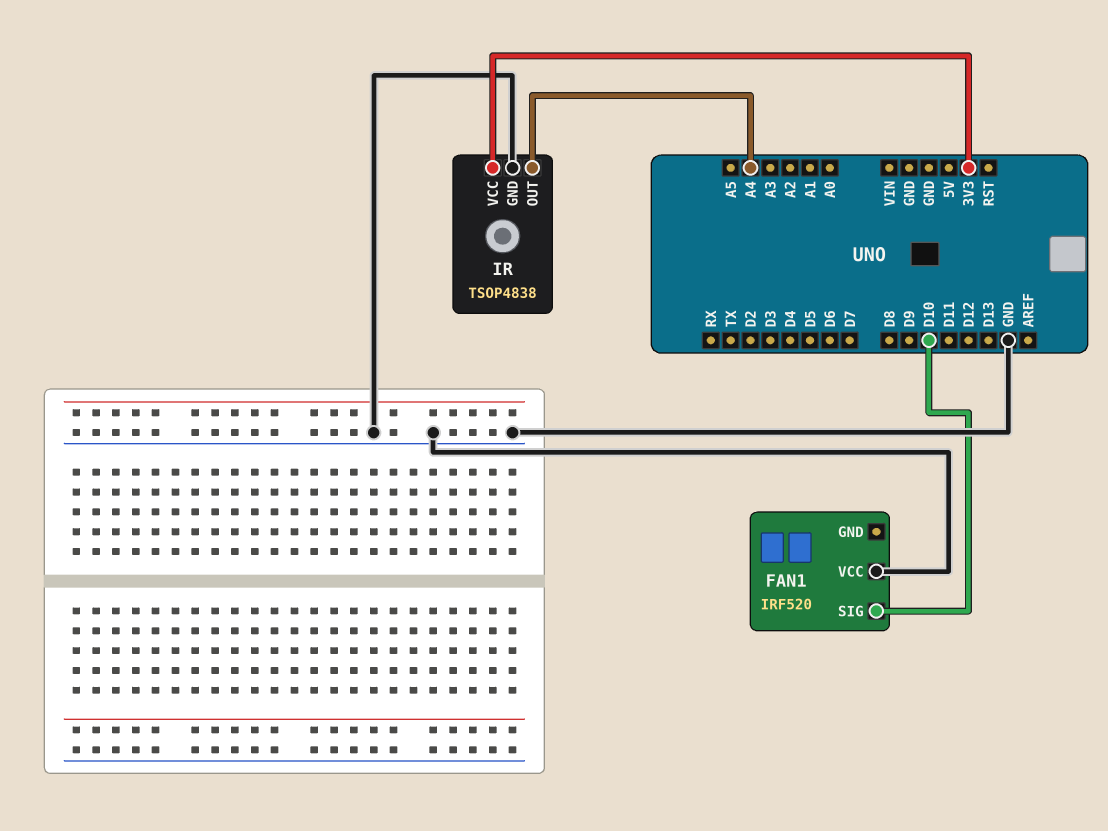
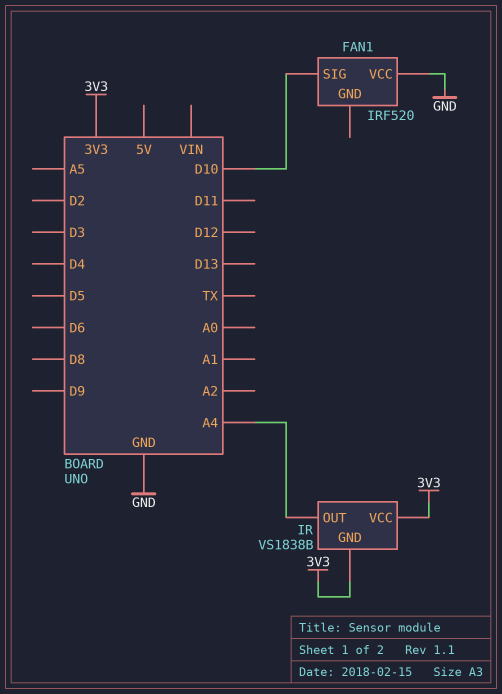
IR: TSOP4838 -> VS1838B
IR pin GND: GND -> 3V3

